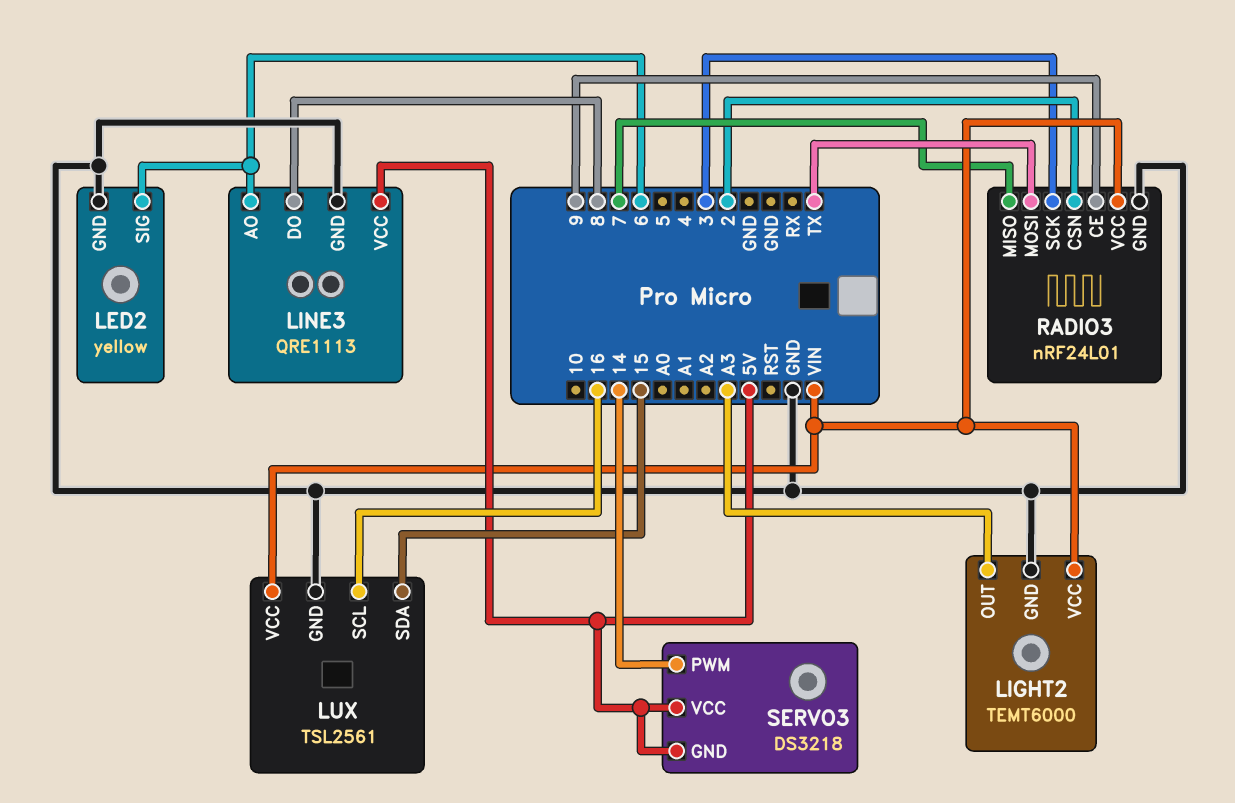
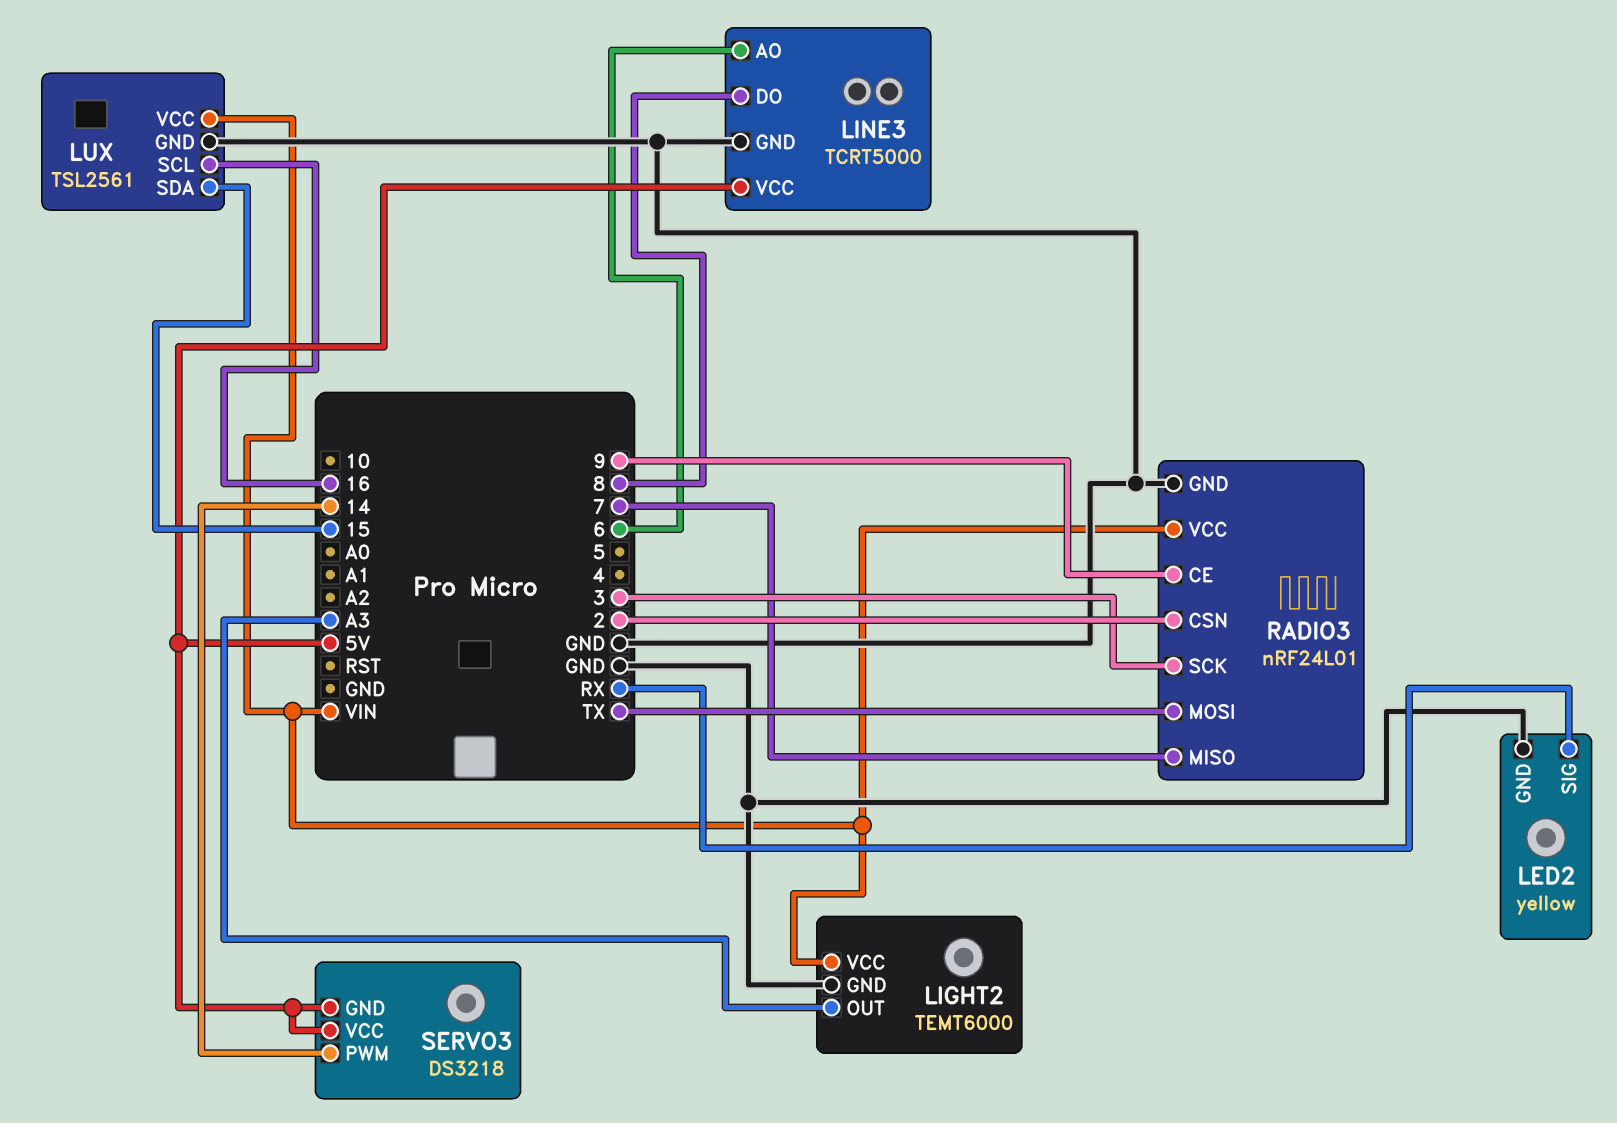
LED2 pin SIG: 6 -> RX
LINE3: QRE1113 -> TCRT5000

